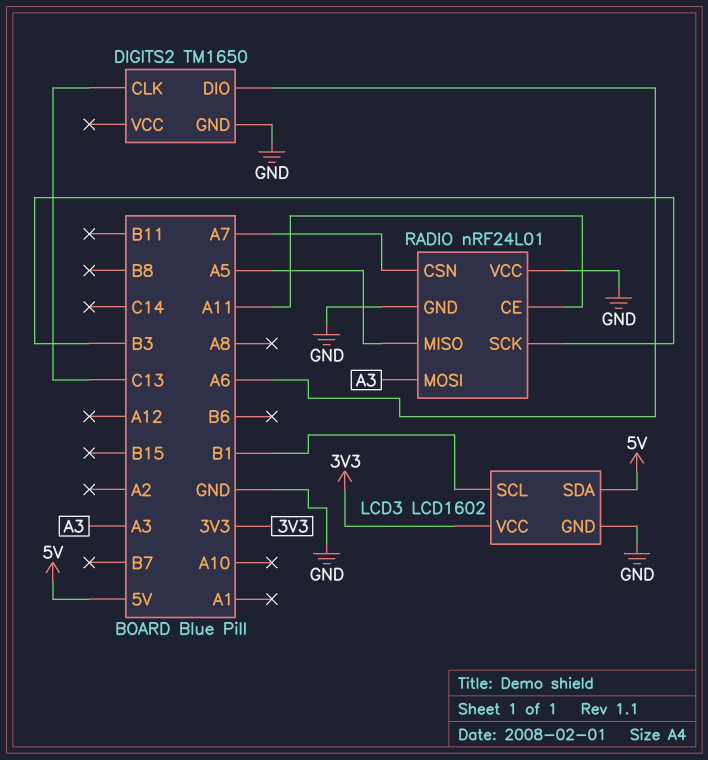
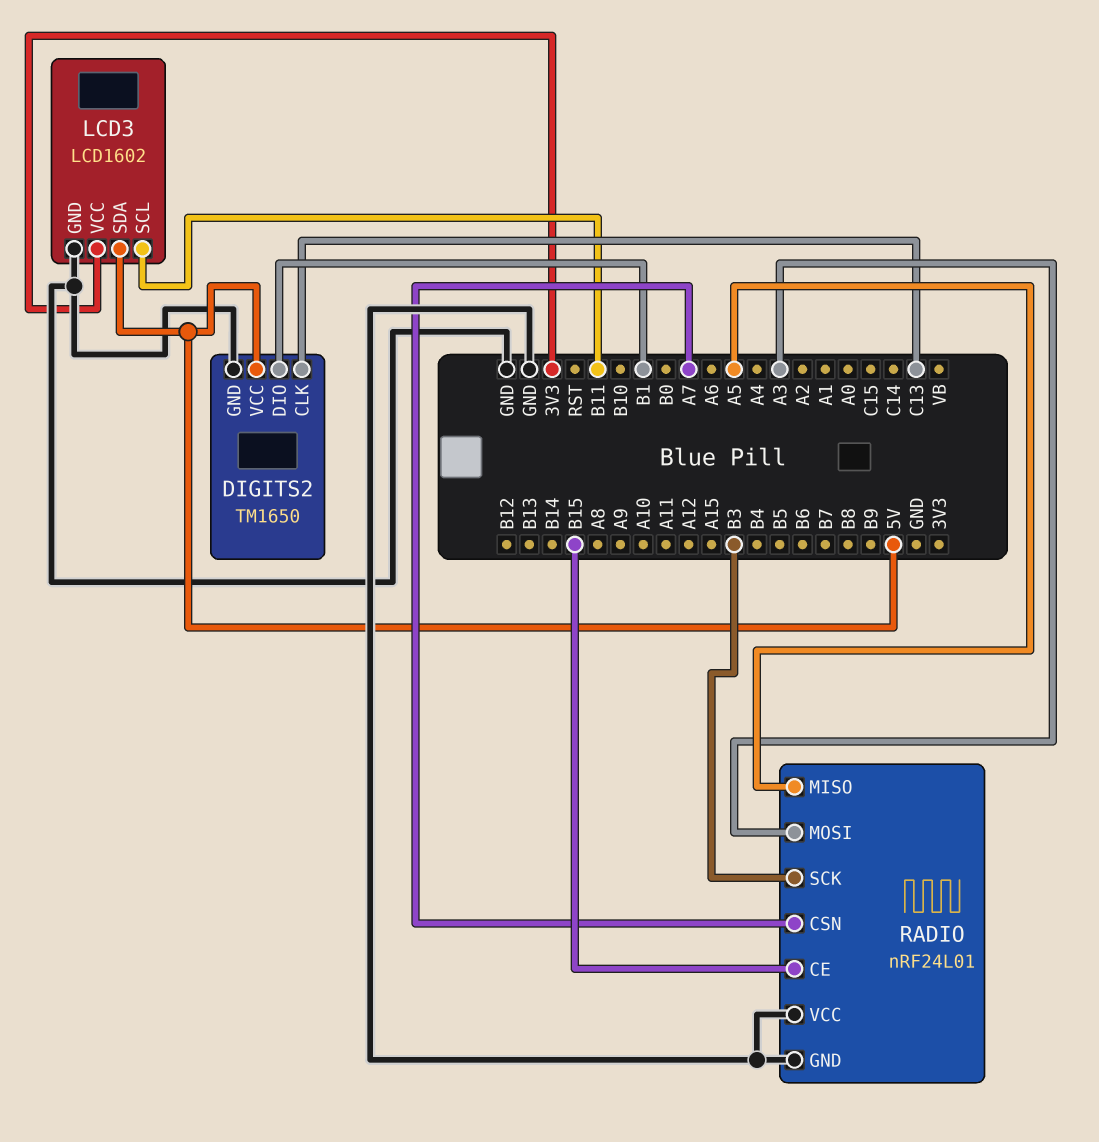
DIGITS2 pin DIO: A6 -> B1
DIGITS2 pin VCC: none -> 5V
LCD3 pin SCL: B1 -> B11
RADIO pin CE: A11 -> B15

